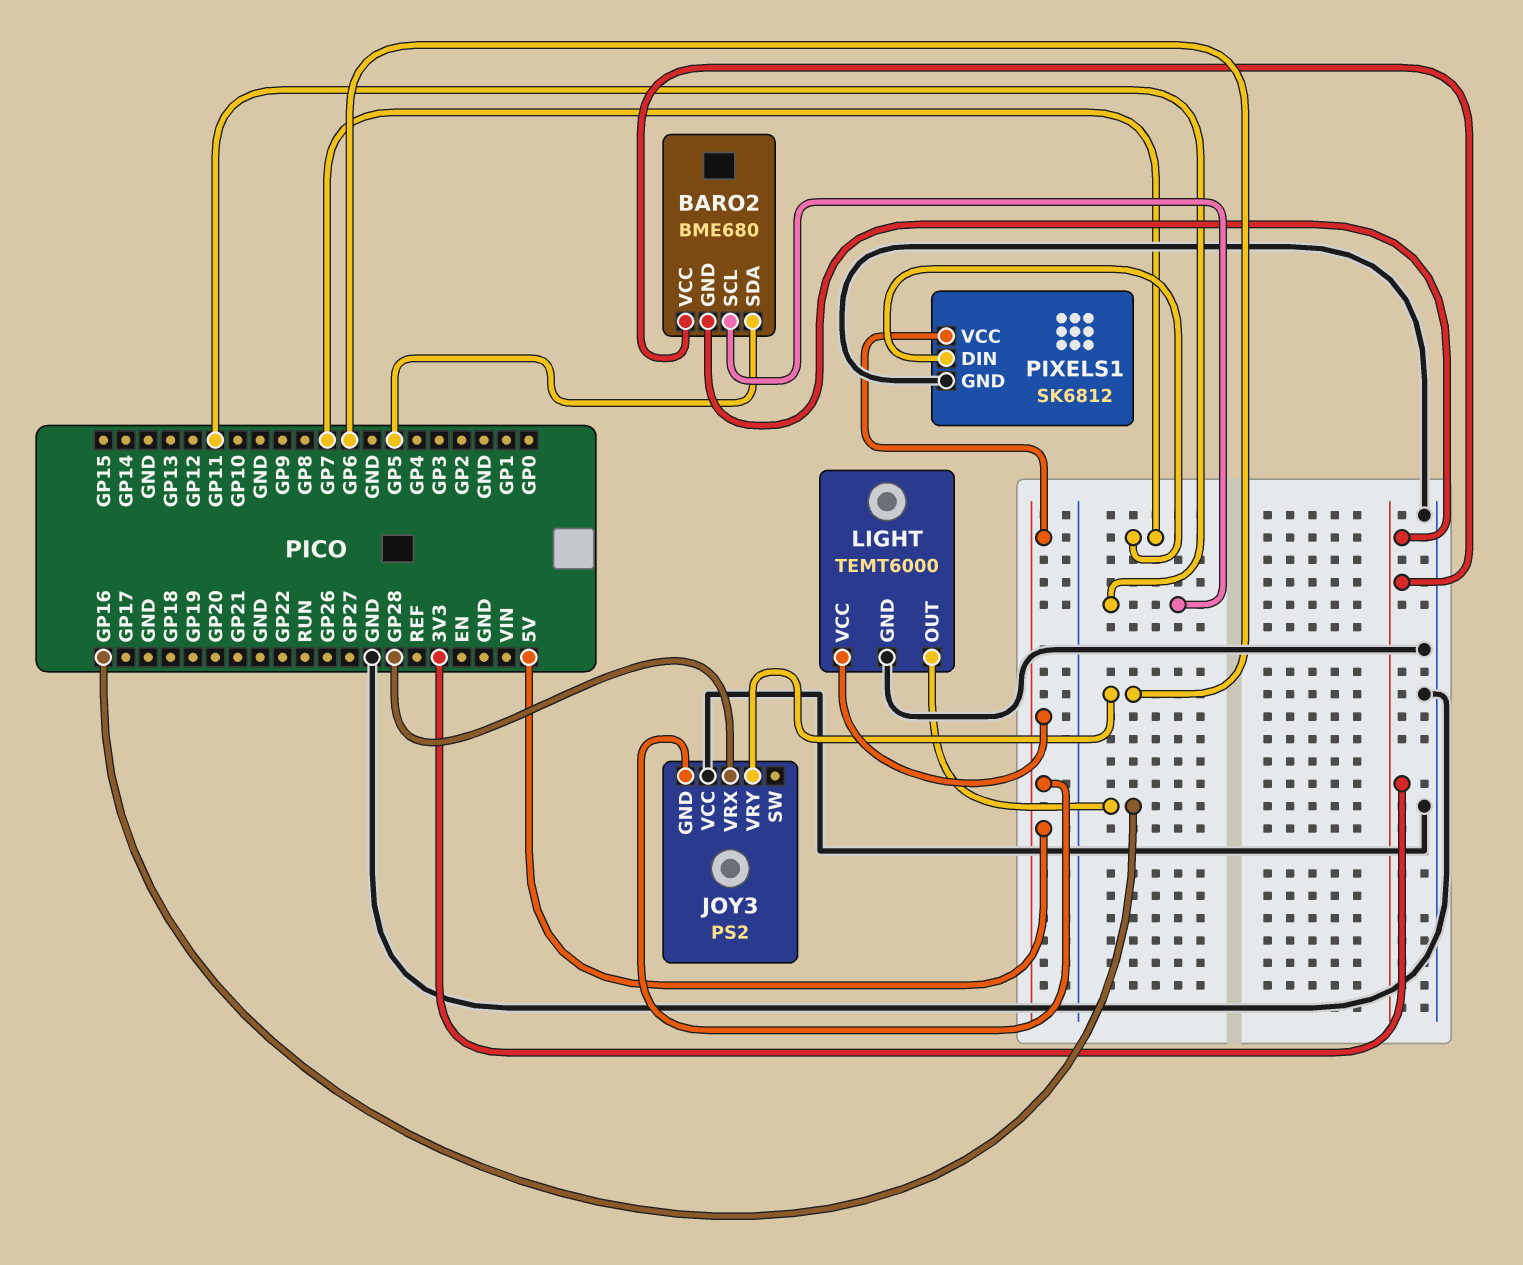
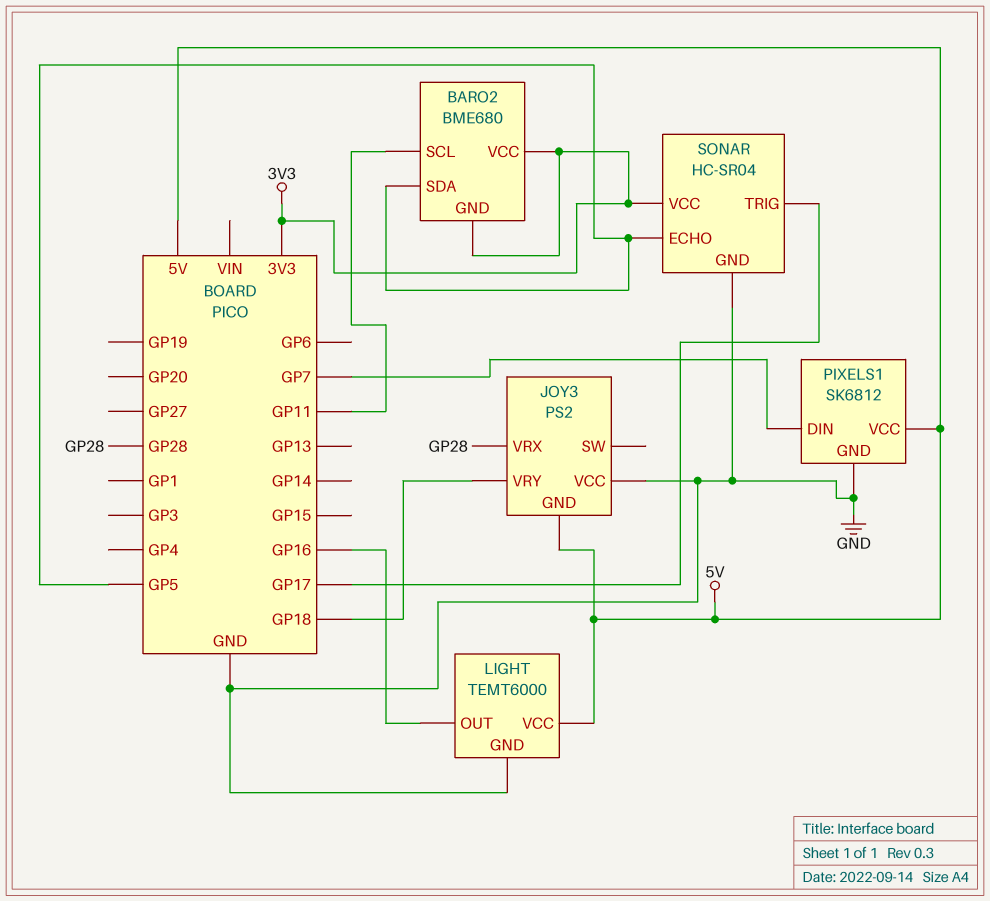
JOY3 pin VRY: GP6 -> GP18
SONAR: none -> HC-SR04
SONAR pin ECHO: none -> GP5
SONAR pin GND: none -> GND
SONAR pin TRIG: none -> GP17
SONAR pin VCC: none -> 3V3

